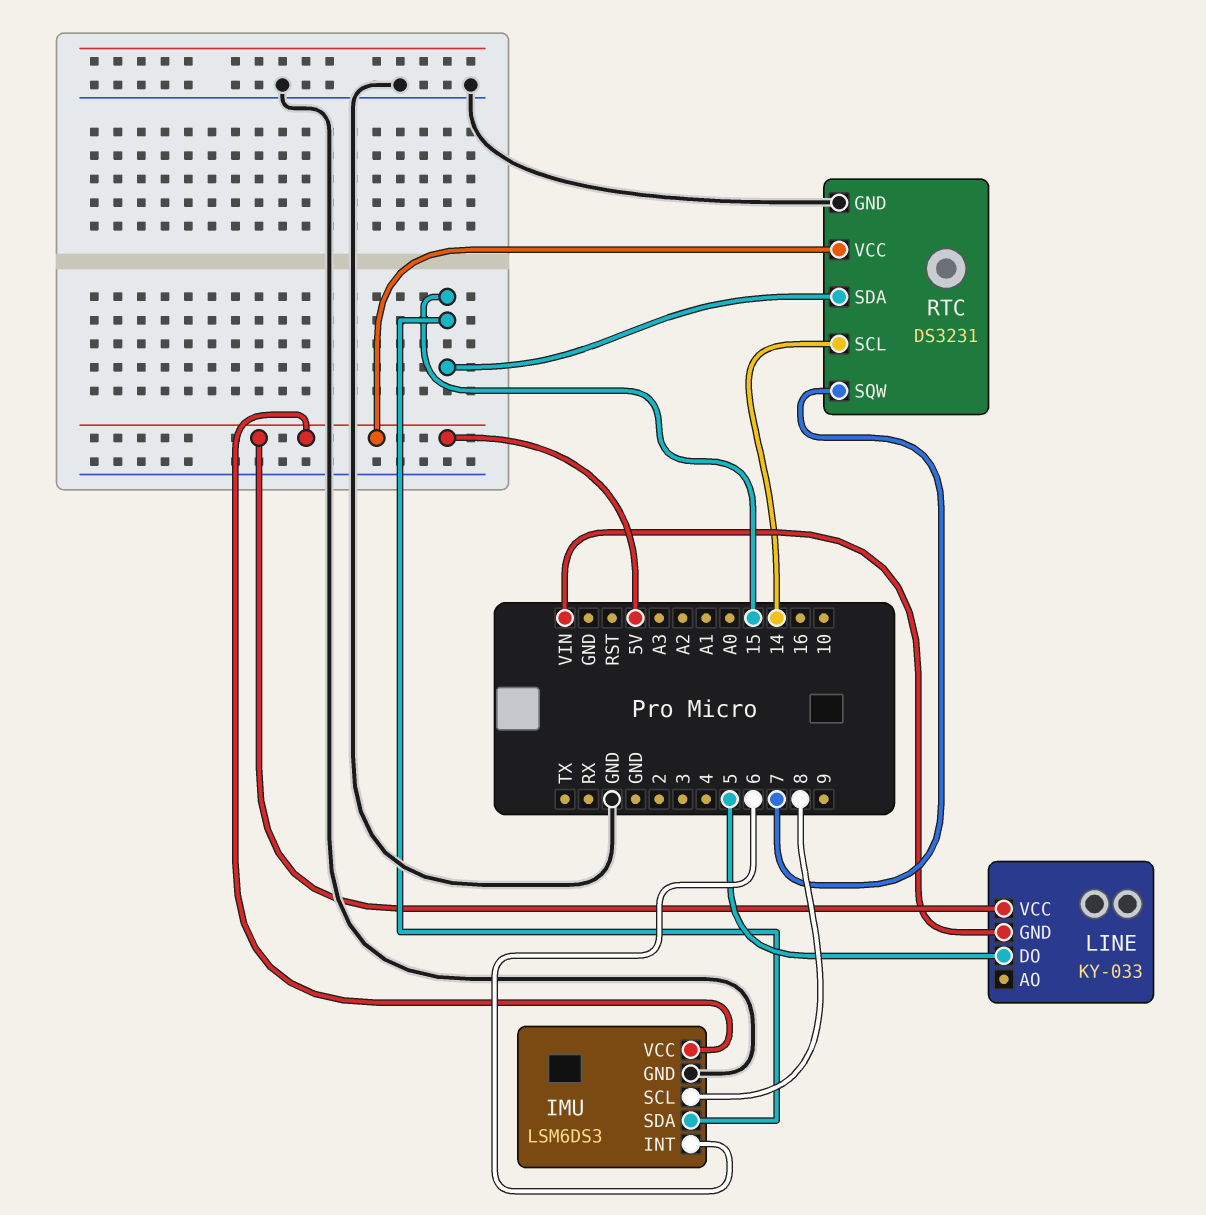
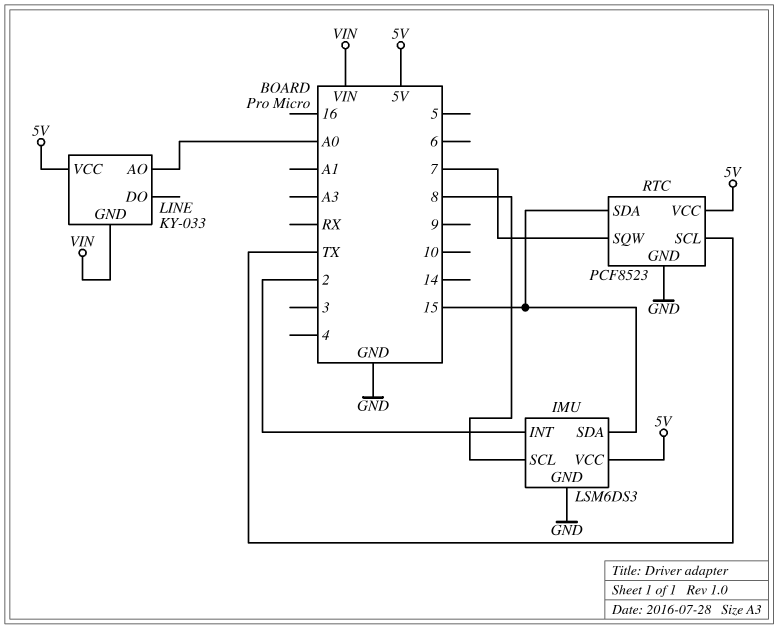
IMU pin INT: 6 -> 2
LINE pin AO: none -> A0
LINE pin DO: 5 -> none
RTC: DS3231 -> PCF8523
RTC pin SCL: 14 -> TX

